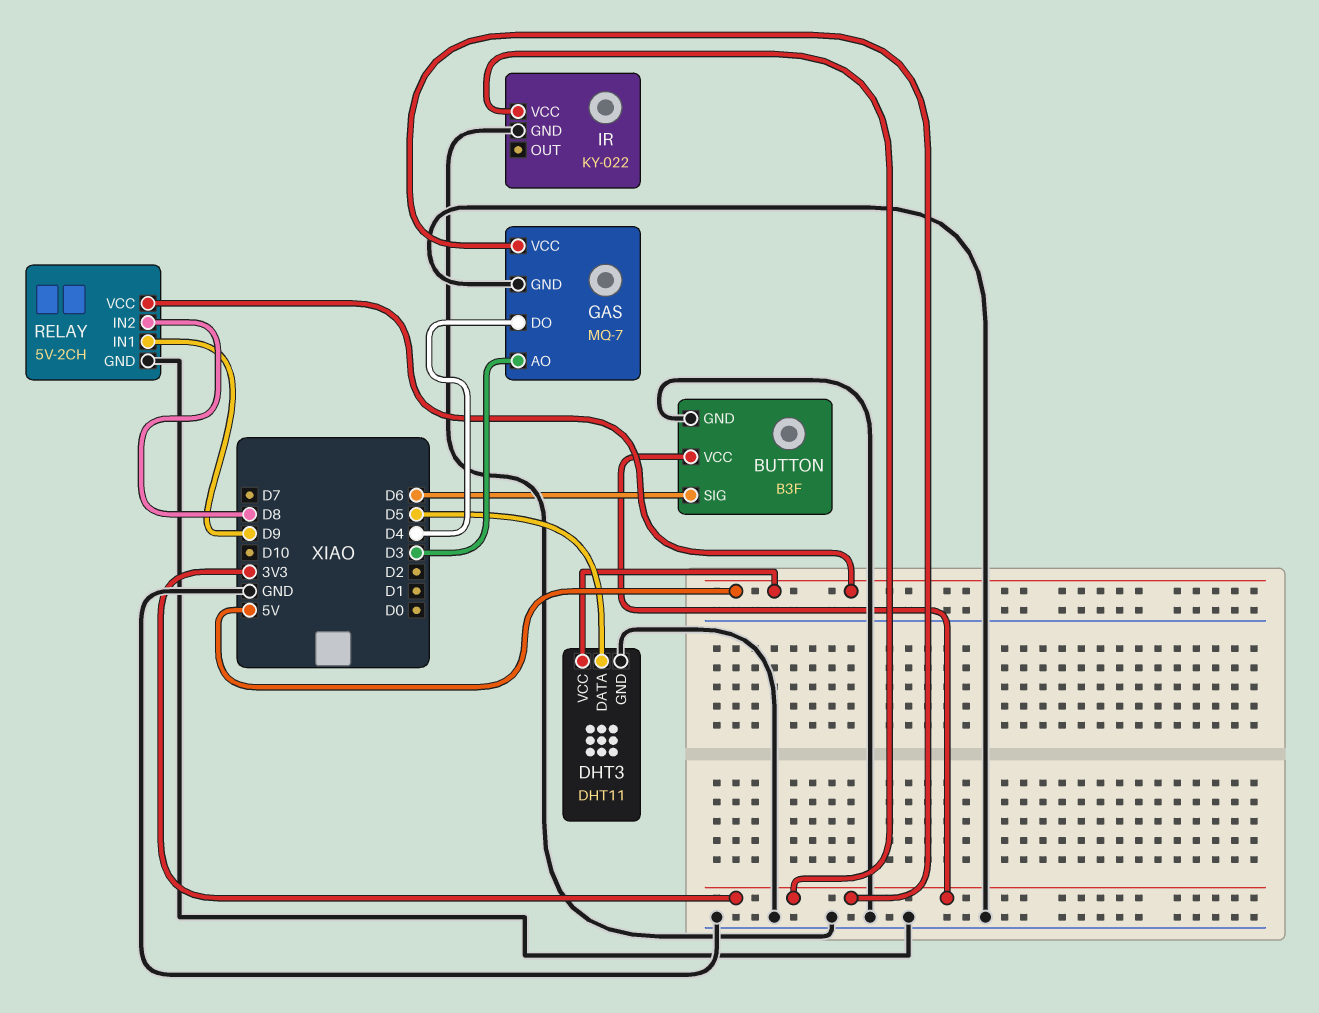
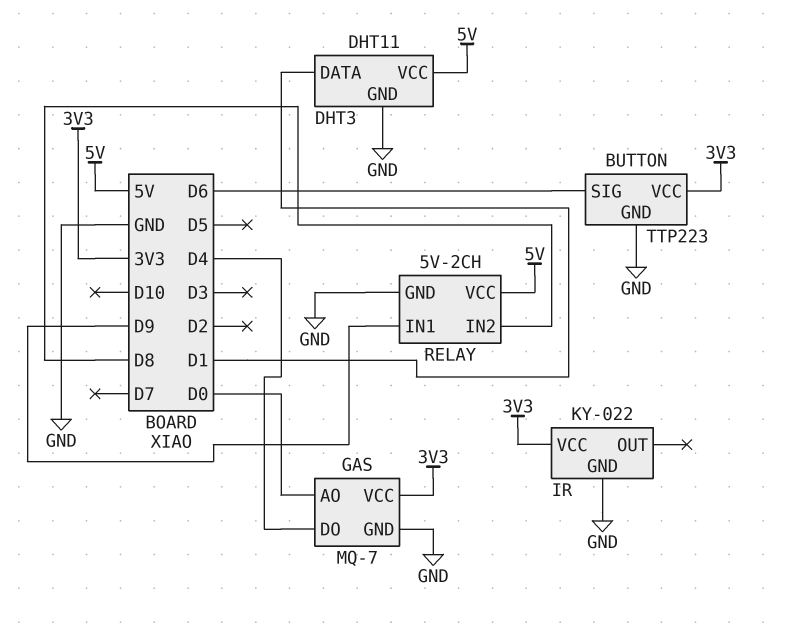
BUTTON: B3F -> TTP223
DHT3 pin DATA: D5 -> D1
GAS pin AO: D3 -> D0

